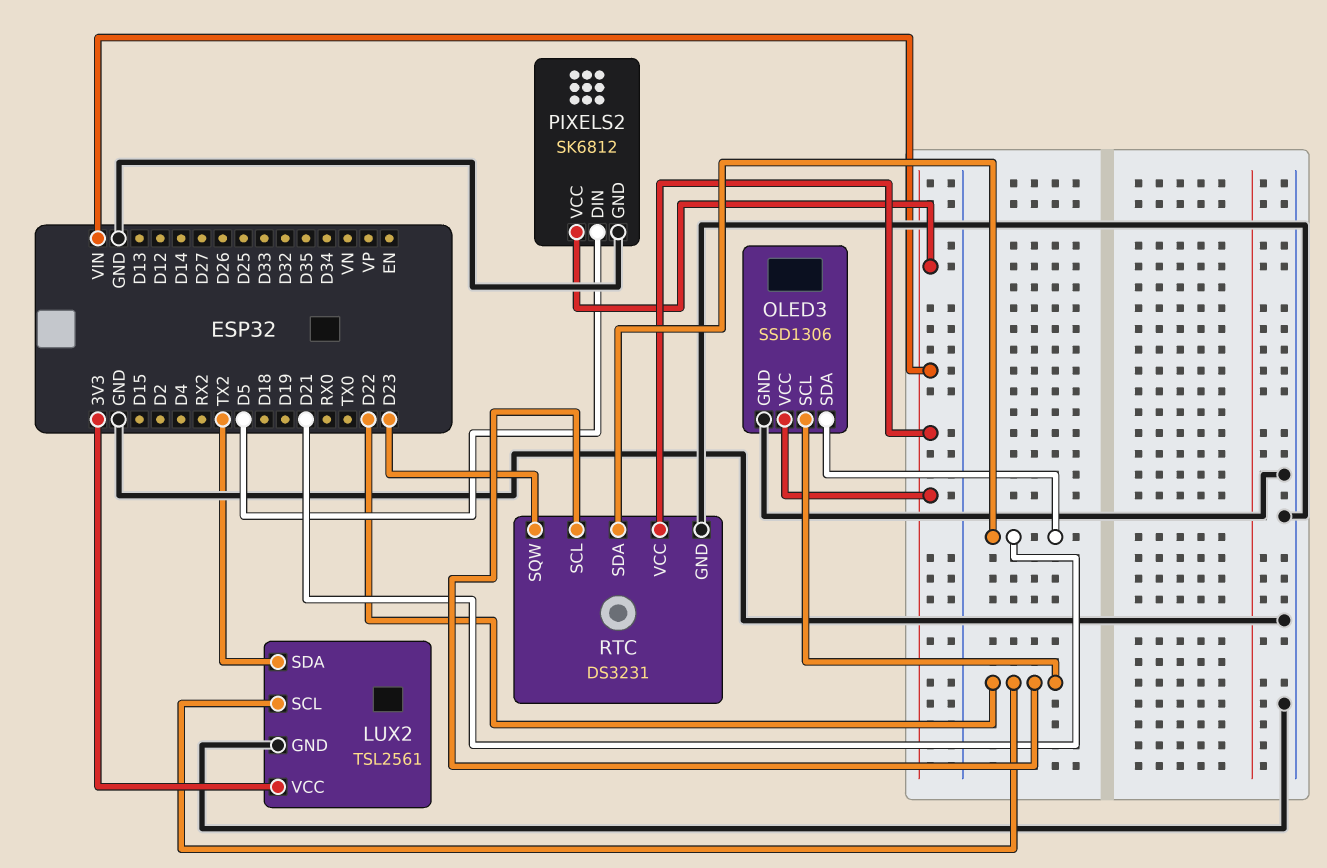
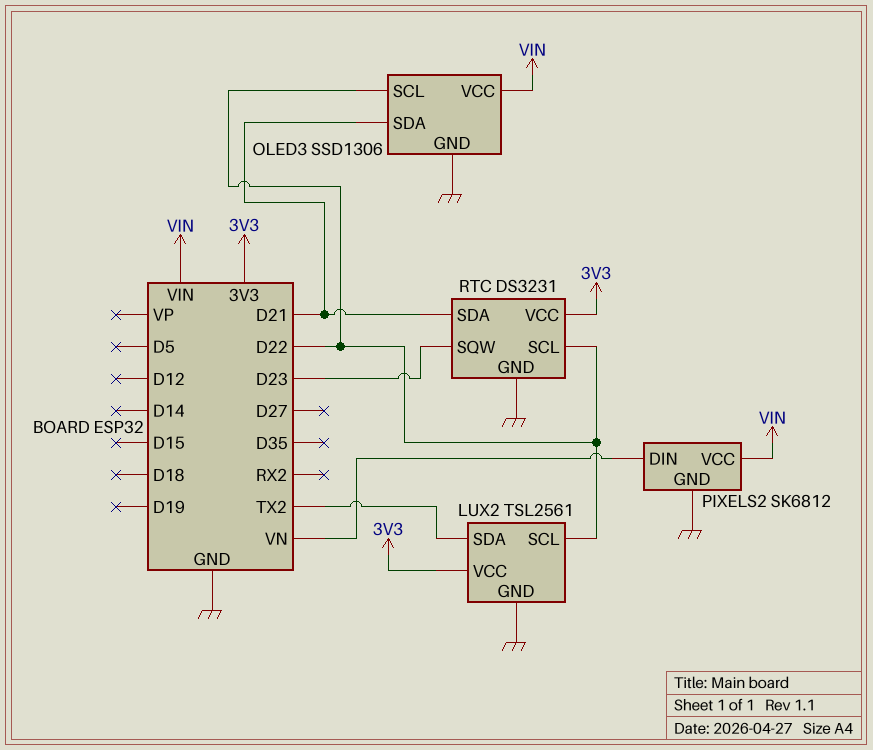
PIXELS2 pin DIN: D5 -> VN
RTC pin VCC: VIN -> 3V3

